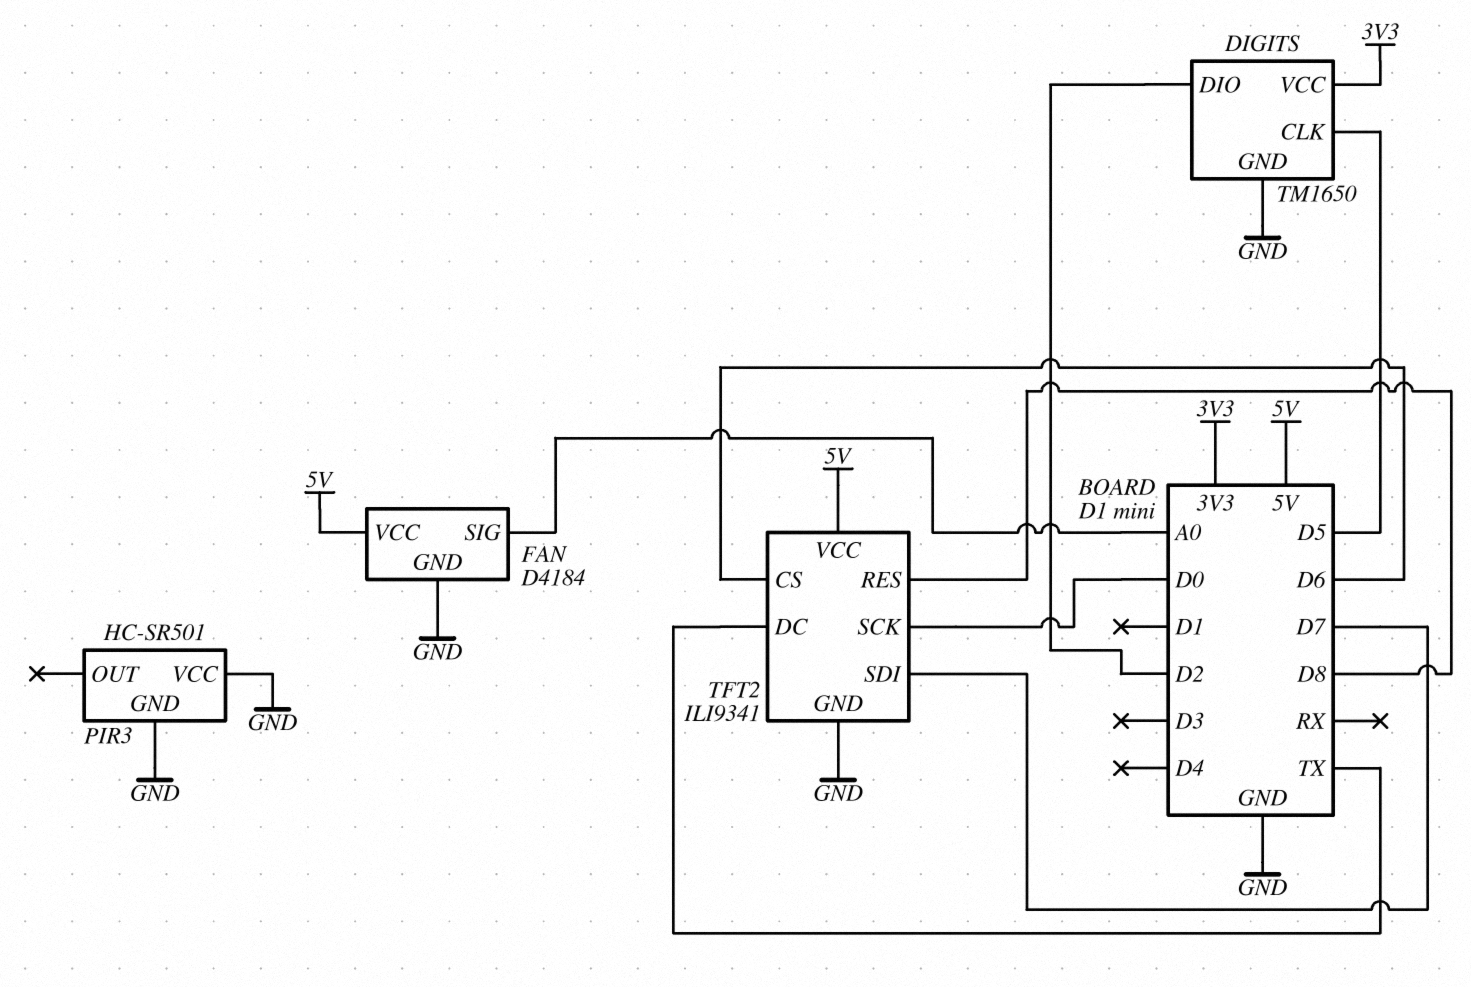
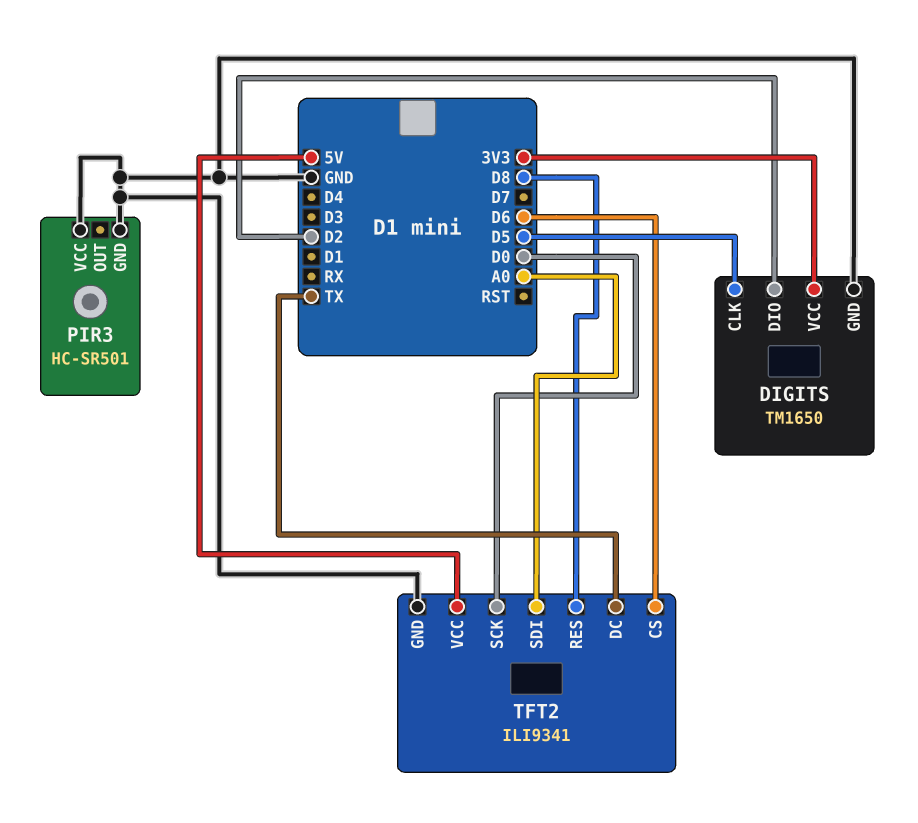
FAN: D4184 -> none
FAN pin GND: GND -> none
FAN pin SIG: A0 -> none
FAN pin VCC: 5V -> none
TFT2 pin SDI: D7 -> A0

